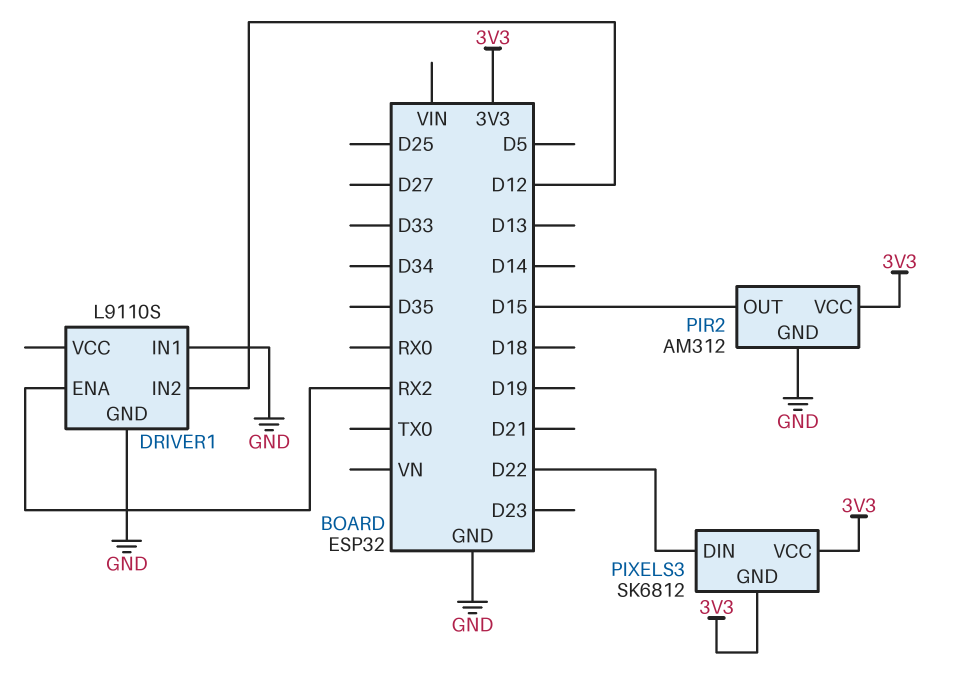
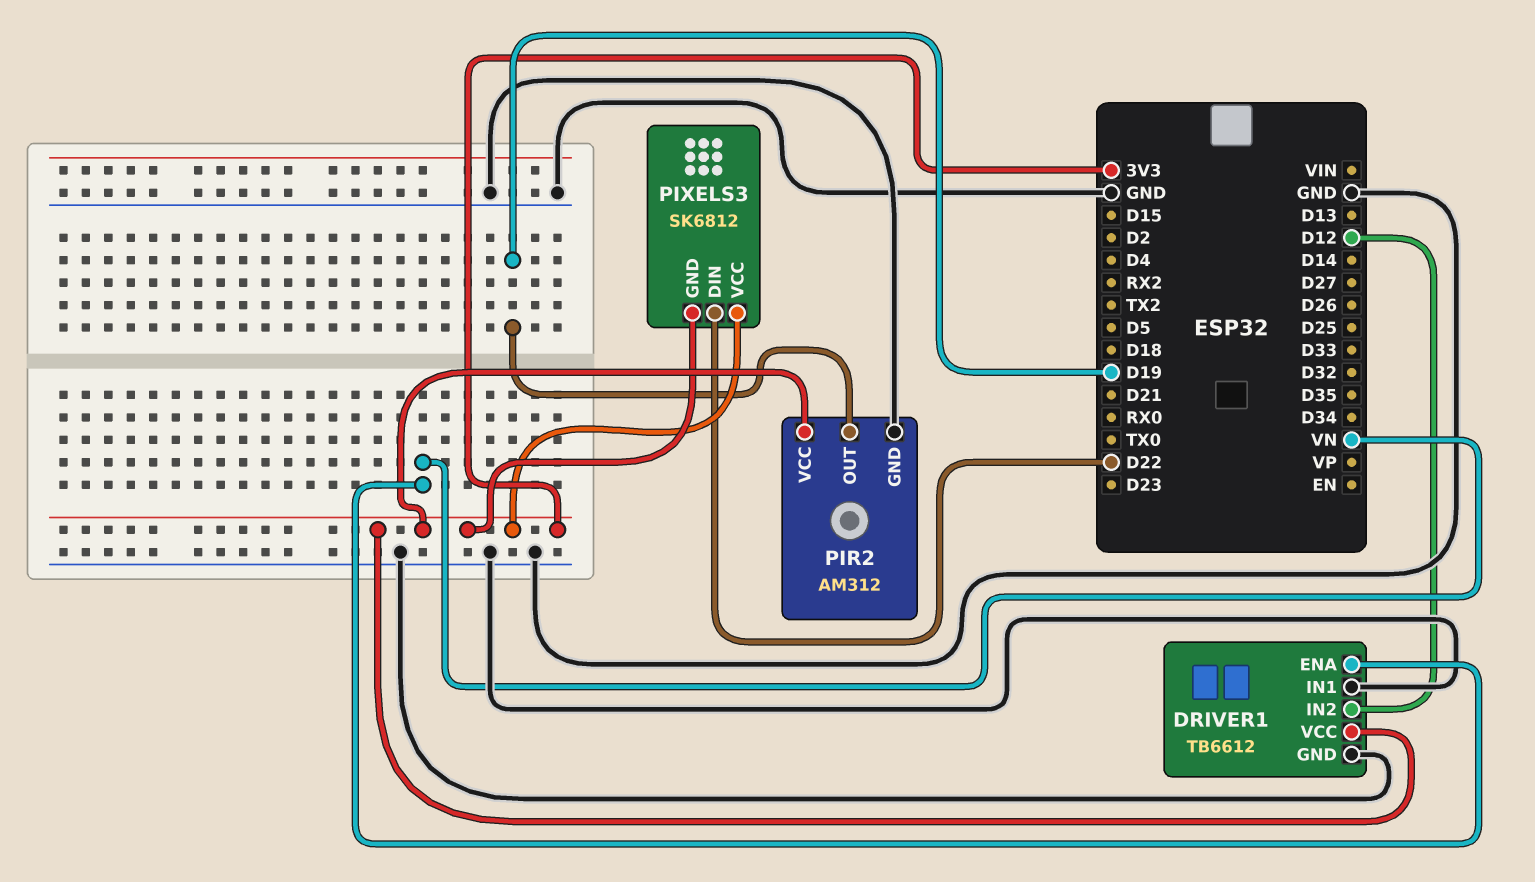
DRIVER1: L9110S -> TB6612
DRIVER1 pin ENA: RX2 -> VN
DRIVER1 pin VCC: none -> 3V3
PIR2 pin OUT: D15 -> D19

